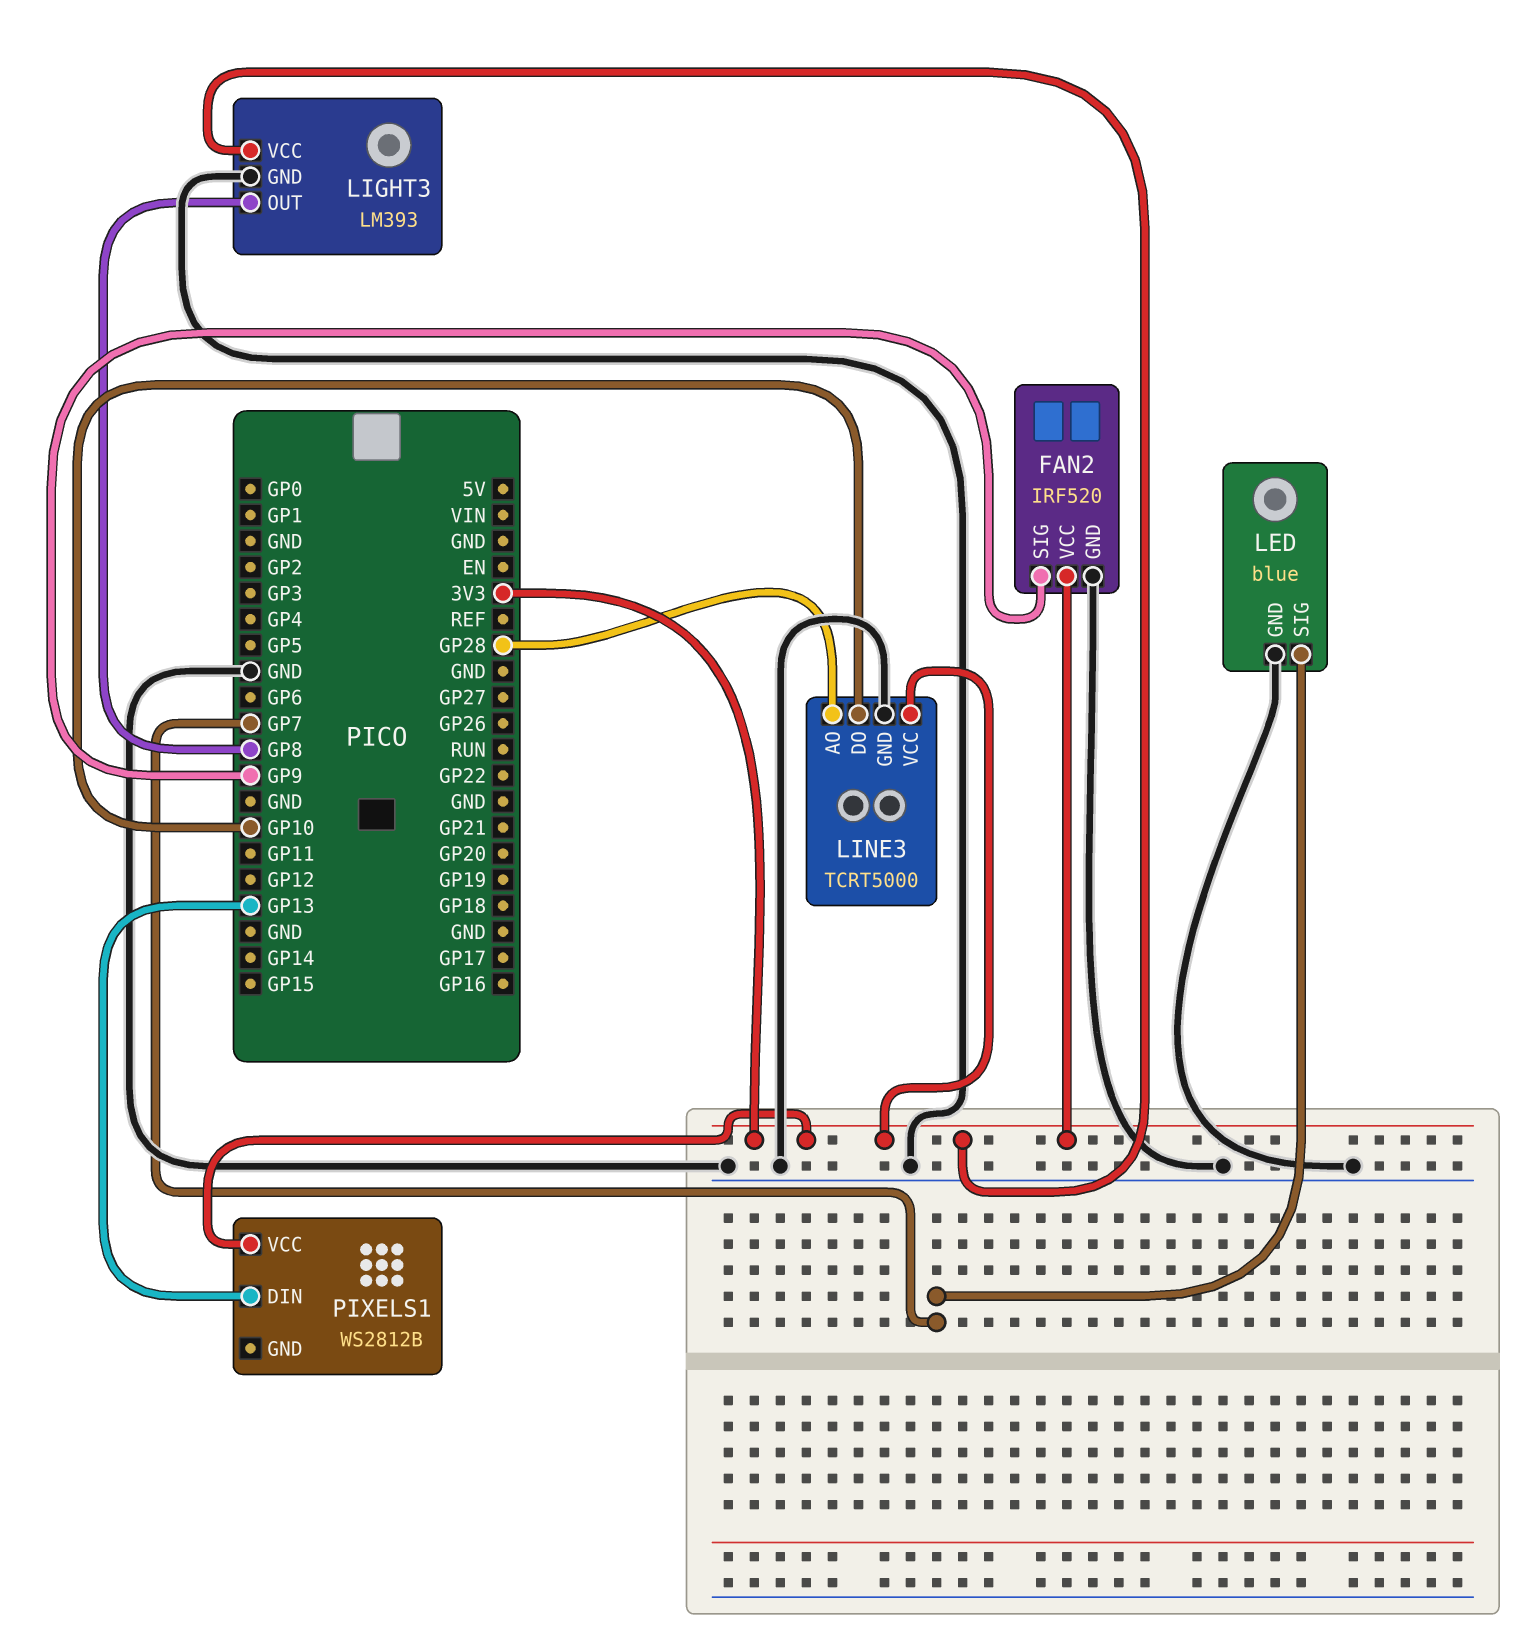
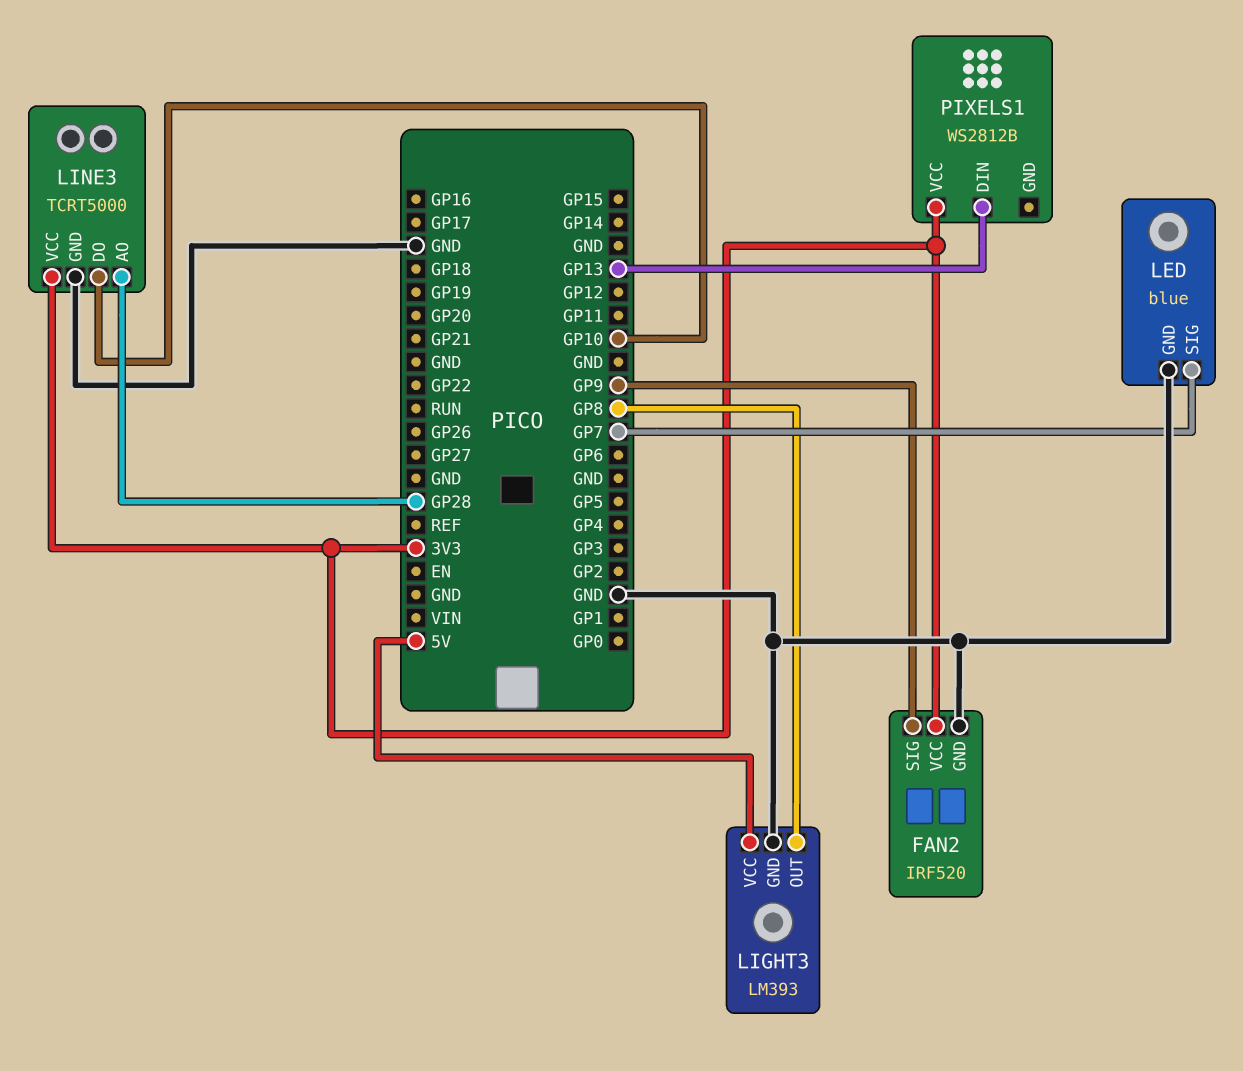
LIGHT3 pin VCC: 3V3 -> 5V

